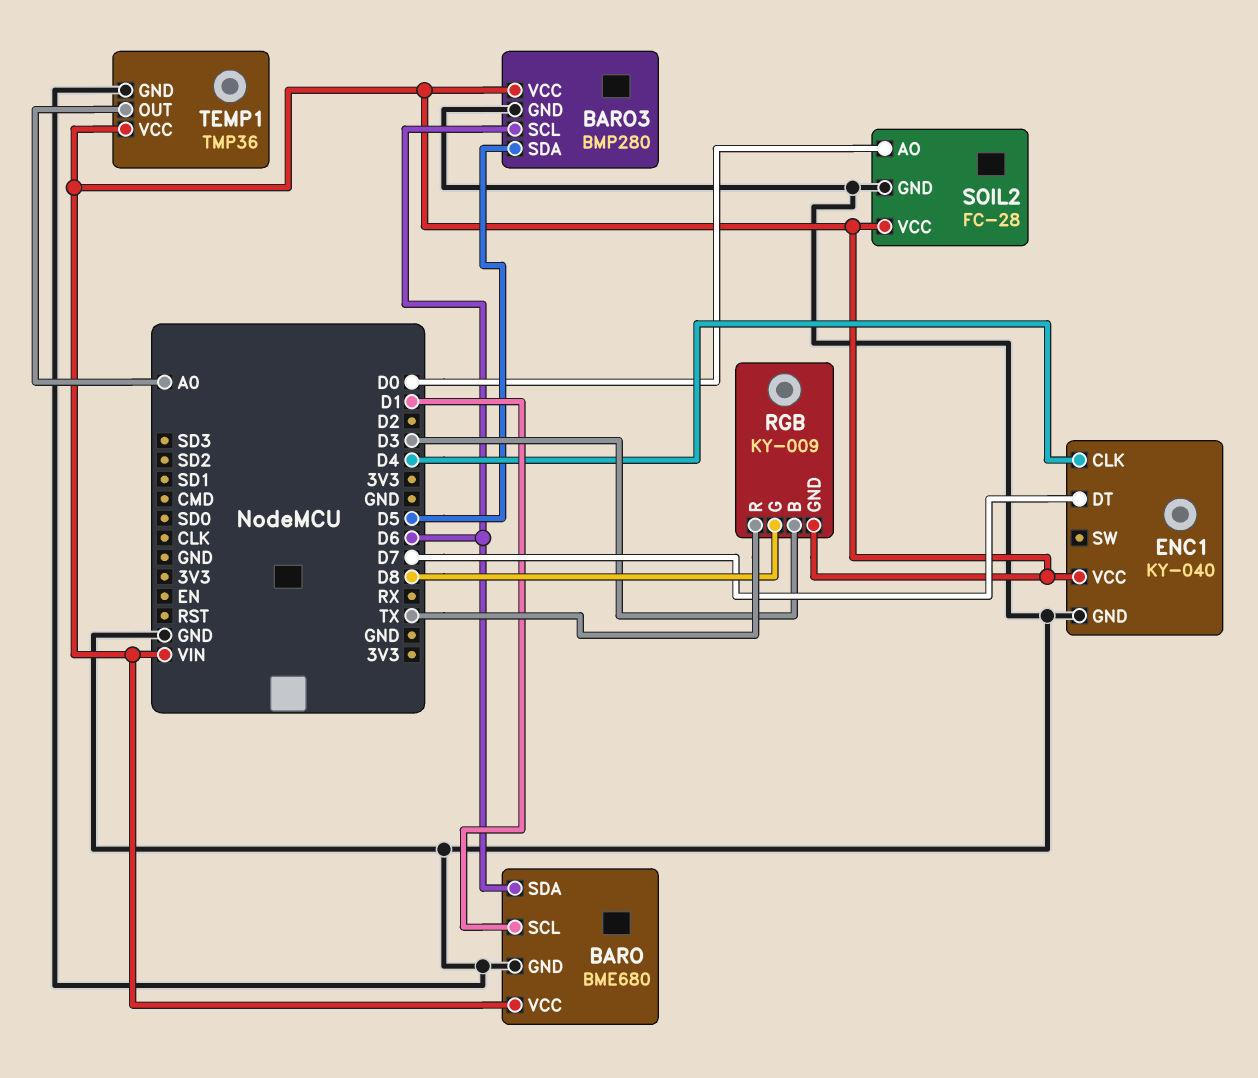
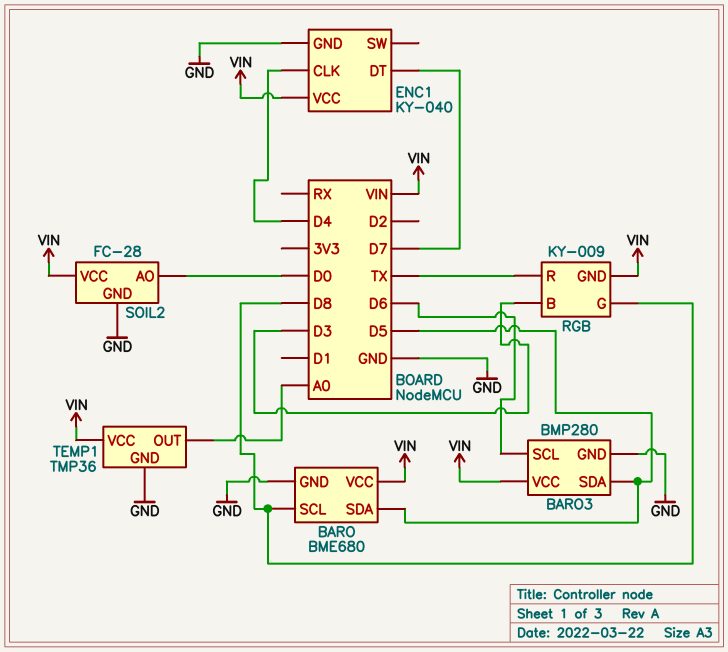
BARO pin SCL: D1 -> D8
BARO pin SDA: D6 -> D5

